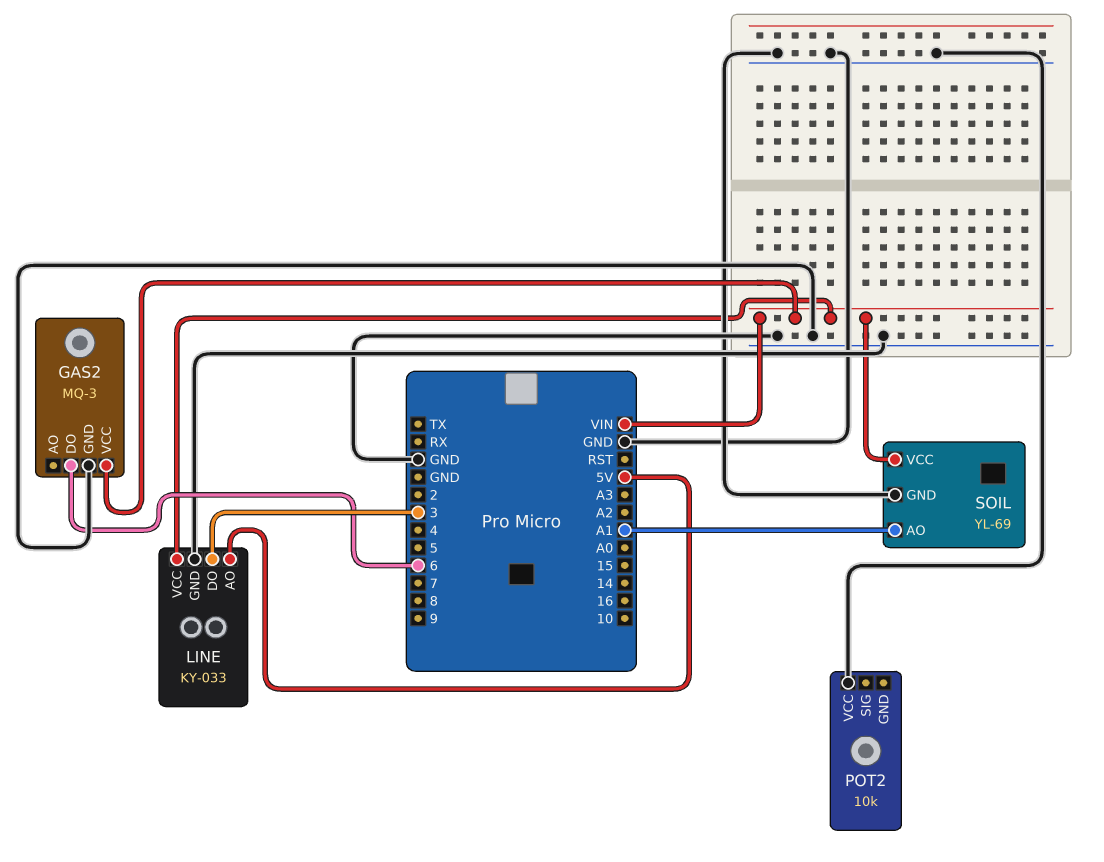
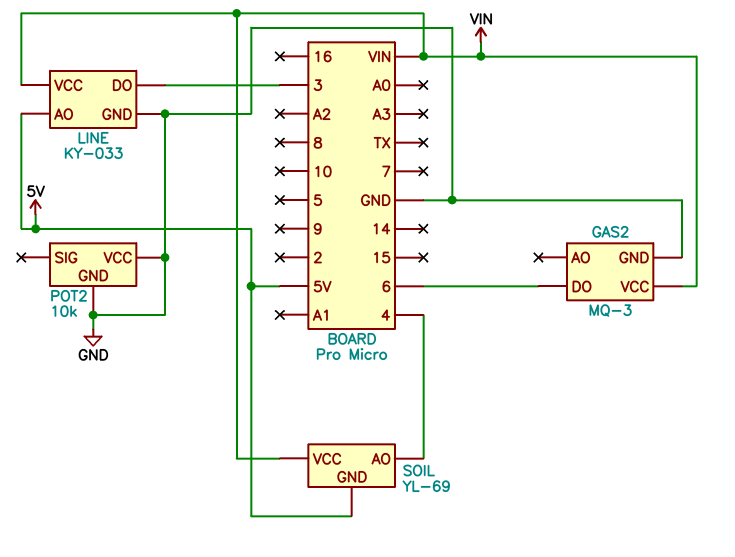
POT2 pin GND: none -> GND
SOIL pin AO: A1 -> 4
SOIL pin GND: GND -> 5V

